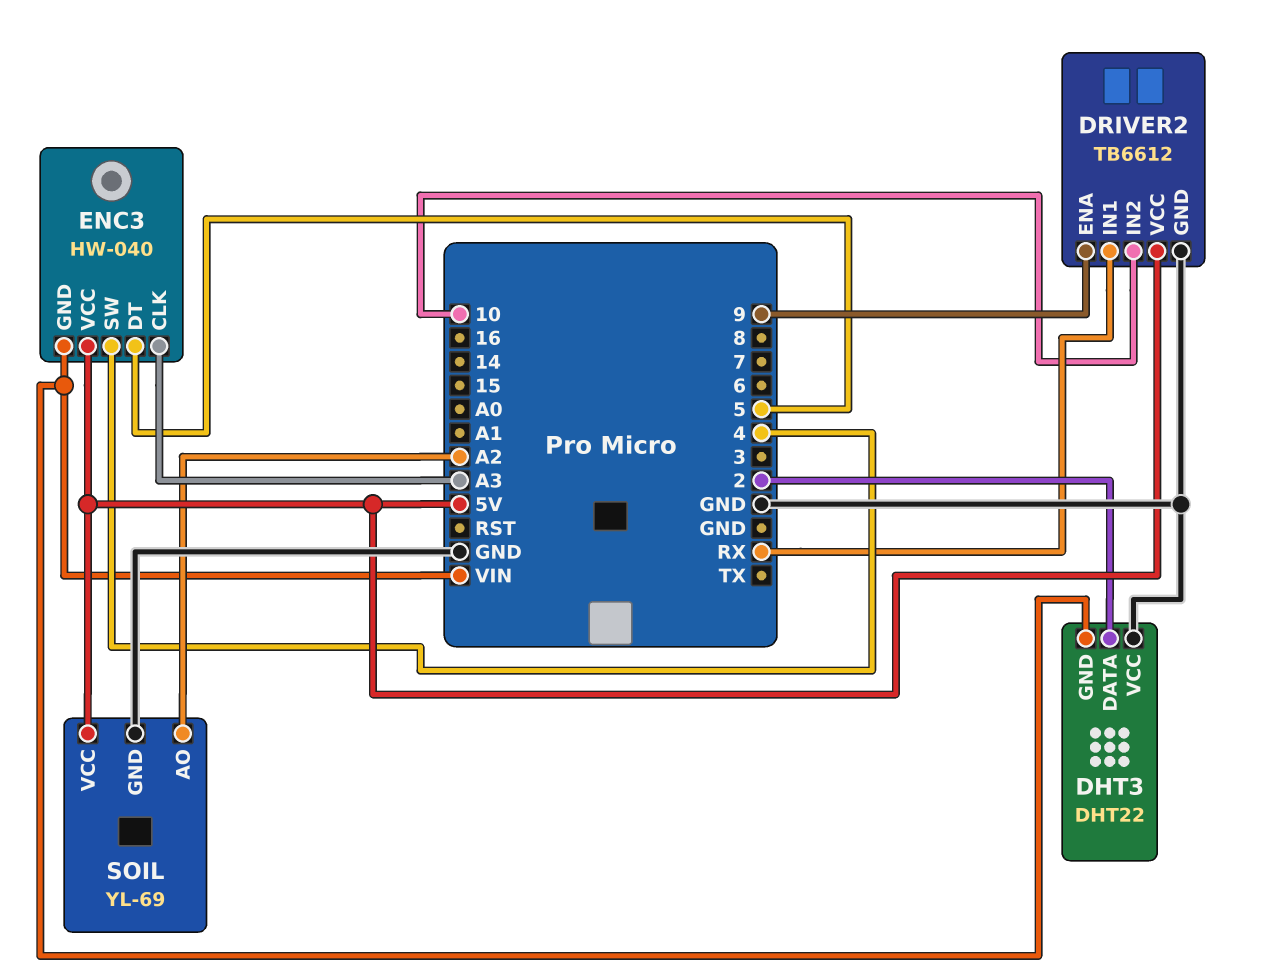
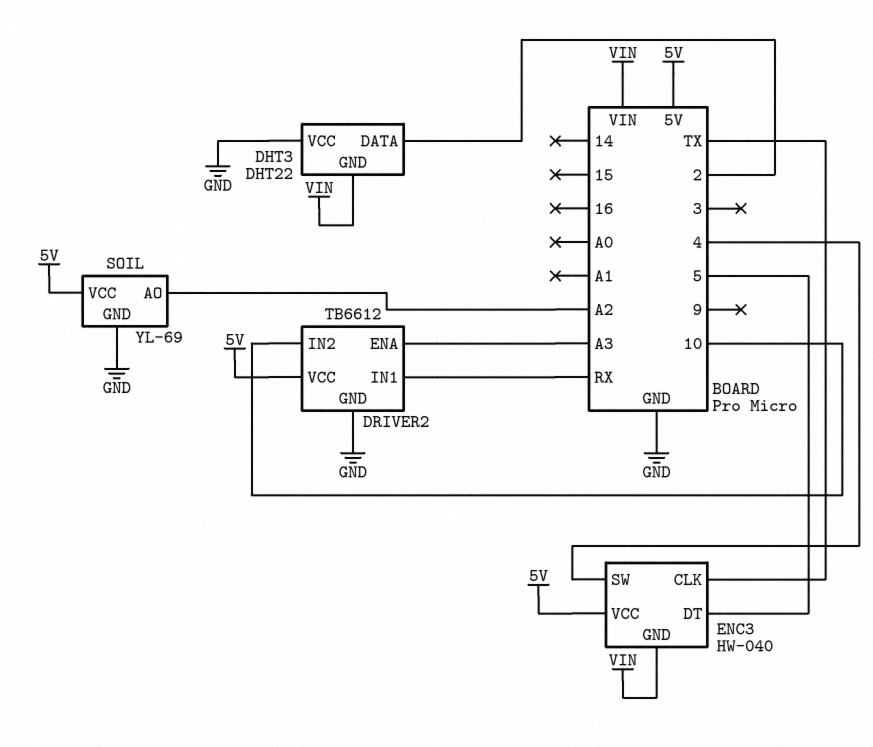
DRIVER2 pin ENA: 9 -> A3
ENC3 pin CLK: A3 -> TX

